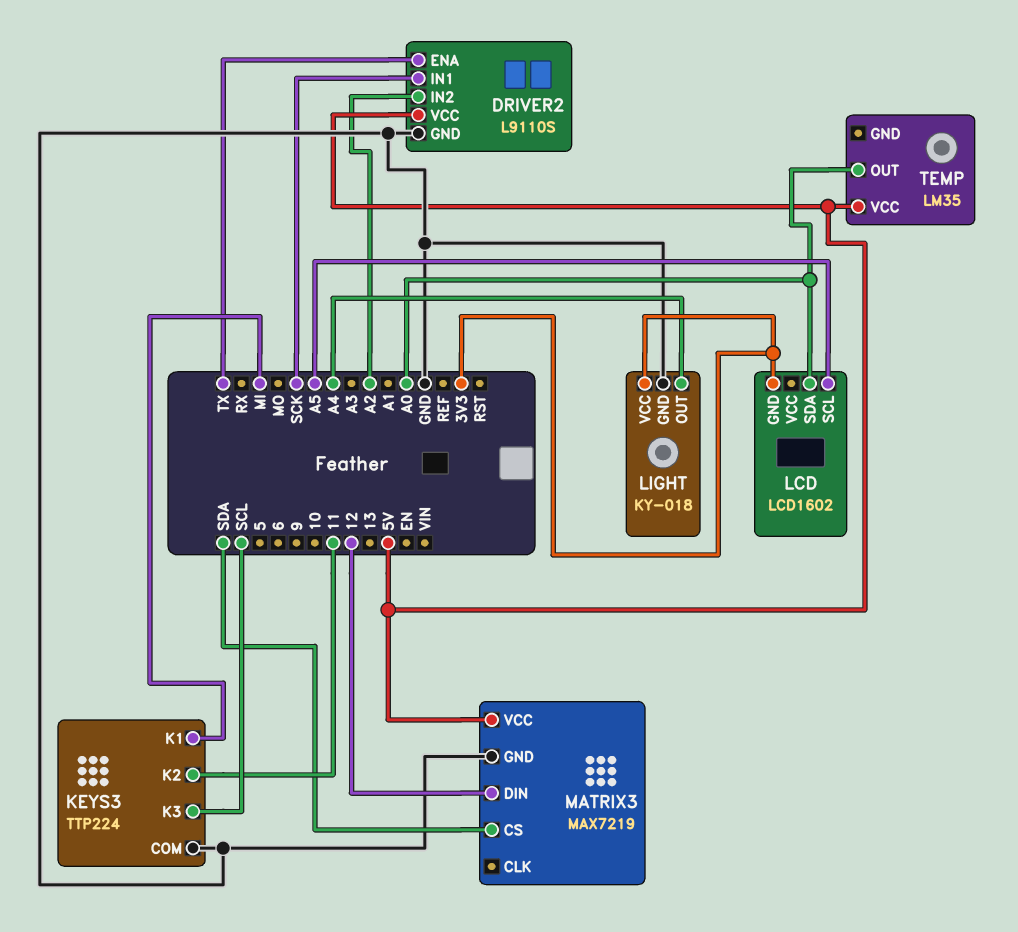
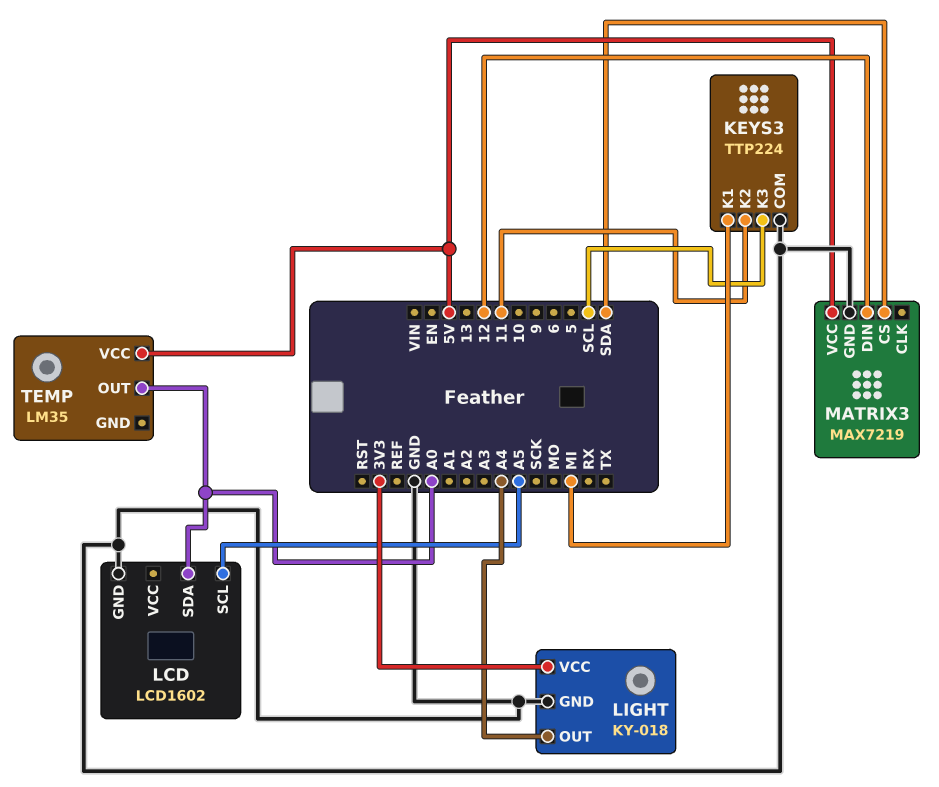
DRIVER2: L9110S -> none
DRIVER2 pin ENA: TX -> none
DRIVER2 pin GND: GND -> none
DRIVER2 pin IN1: SCK -> none
DRIVER2 pin IN2: A2 -> none
DRIVER2 pin VCC: 5V -> none
LCD pin GND: 3V3 -> GND

